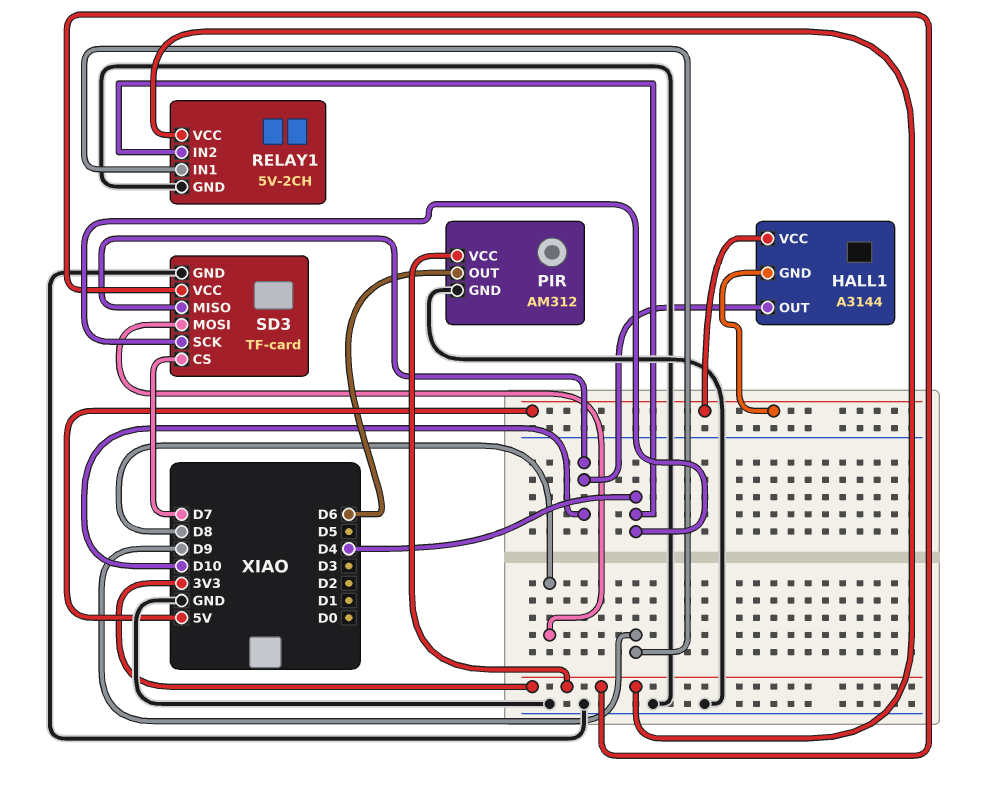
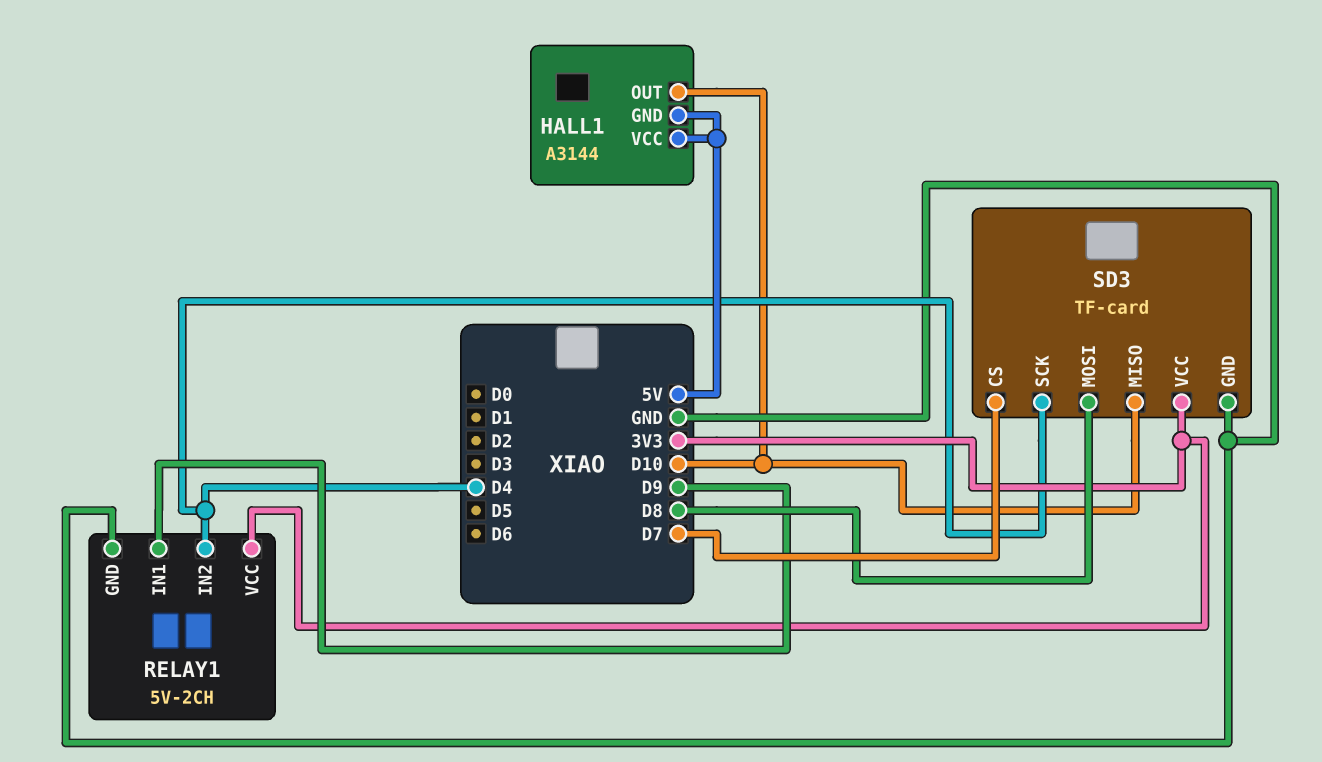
PIR: AM312 -> none
PIR pin GND: GND -> none
PIR pin OUT: D6 -> none
PIR pin VCC: 3V3 -> none

